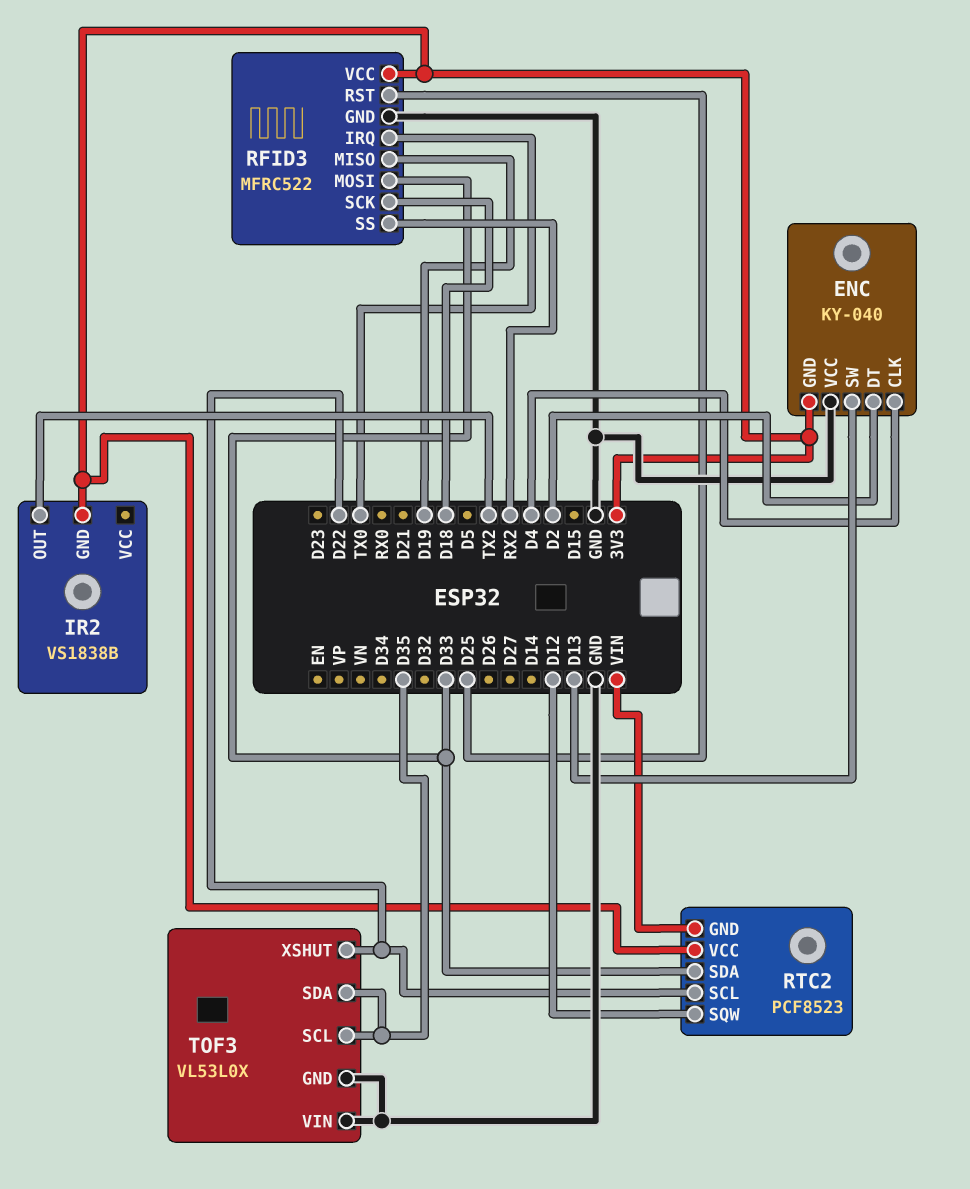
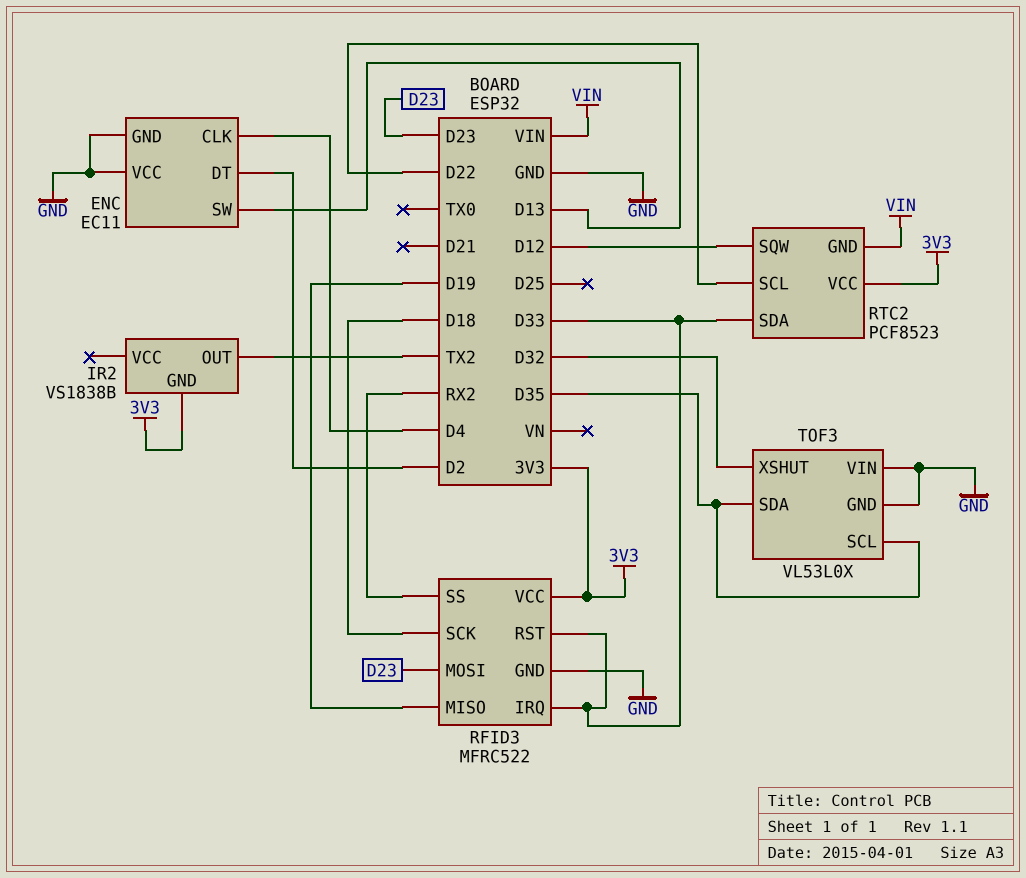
ENC: KY-040 -> EC11
ENC pin GND: 3V3 -> GND
RFID3 pin IRQ: TX0 -> D33
RFID3 pin MOSI: D33 -> D23
RFID3 pin RST: D25 -> D33
TOF3 pin XSHUT: D22 -> D32

